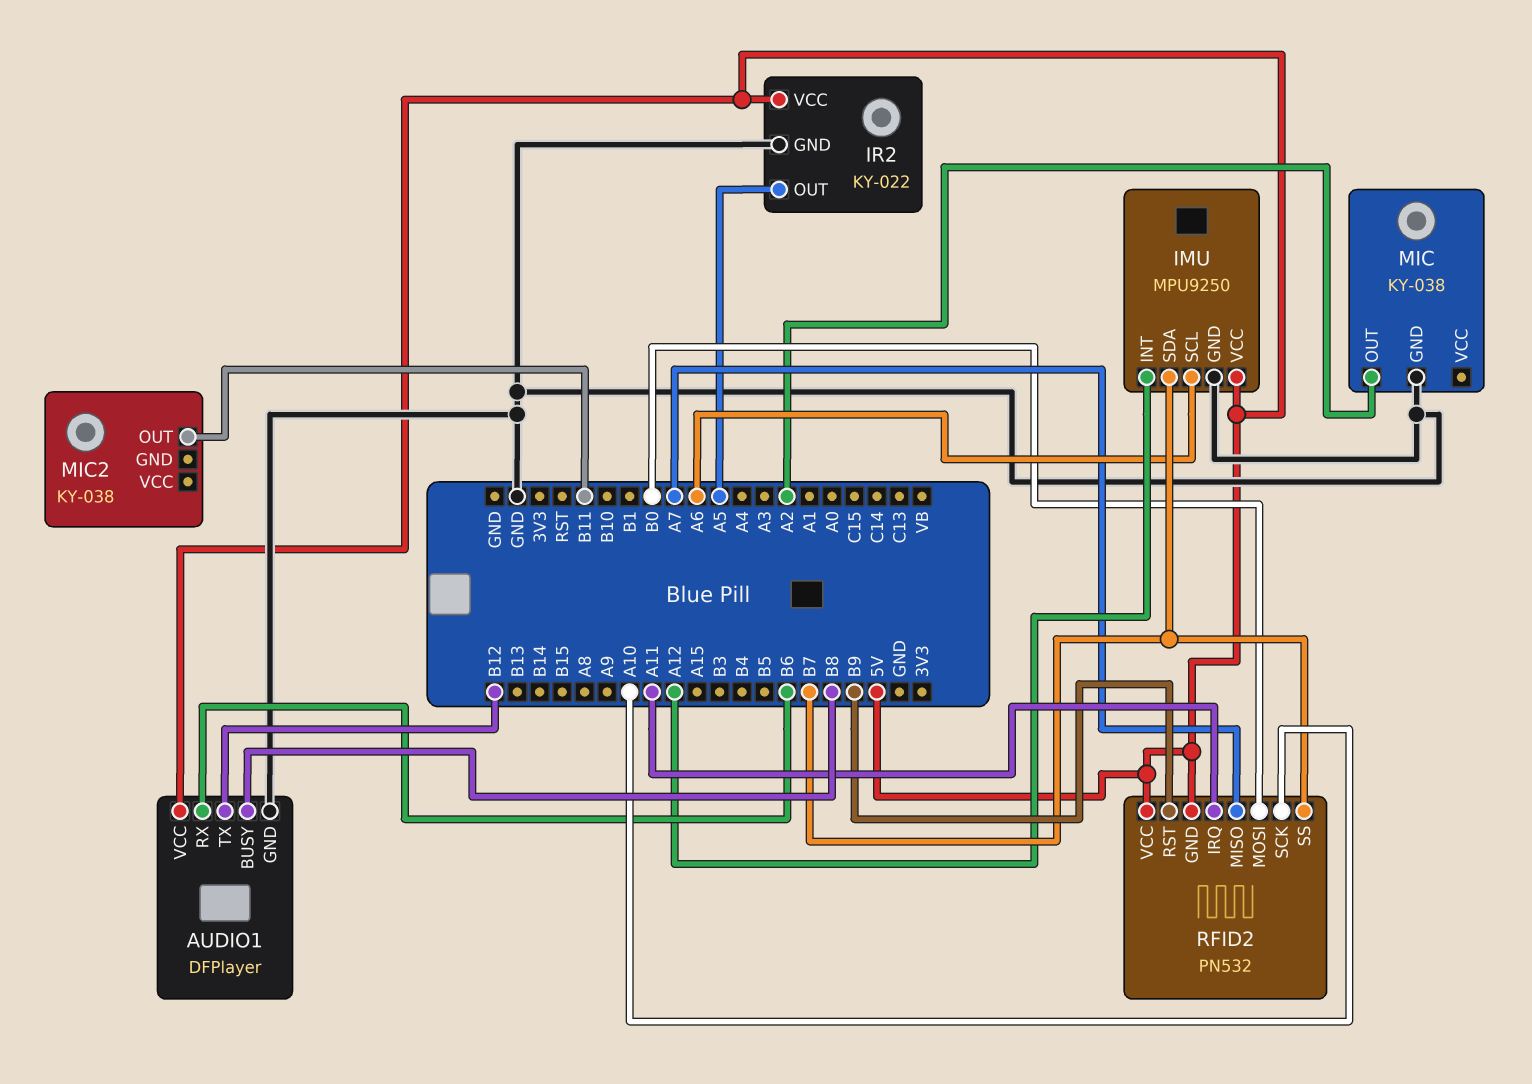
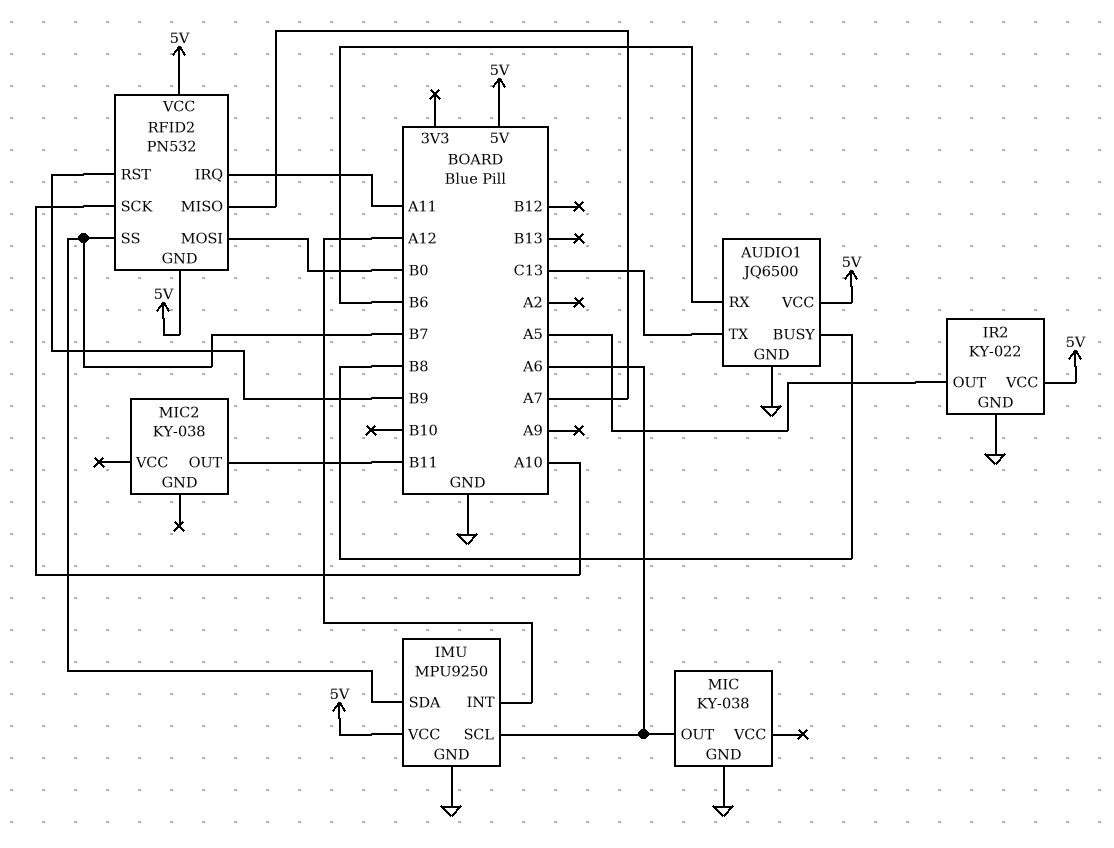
AUDIO1: DFPlayer -> JQ6500
AUDIO1 pin TX: B12 -> C13
MIC pin OUT: A2 -> A6

